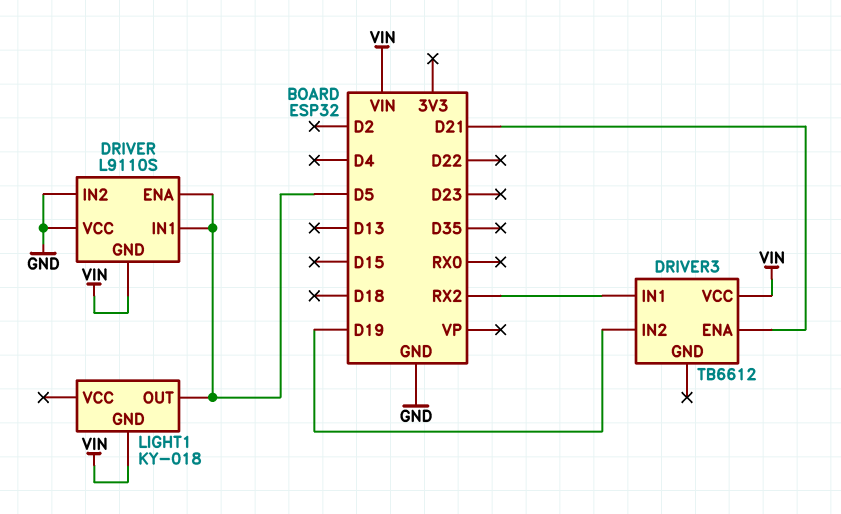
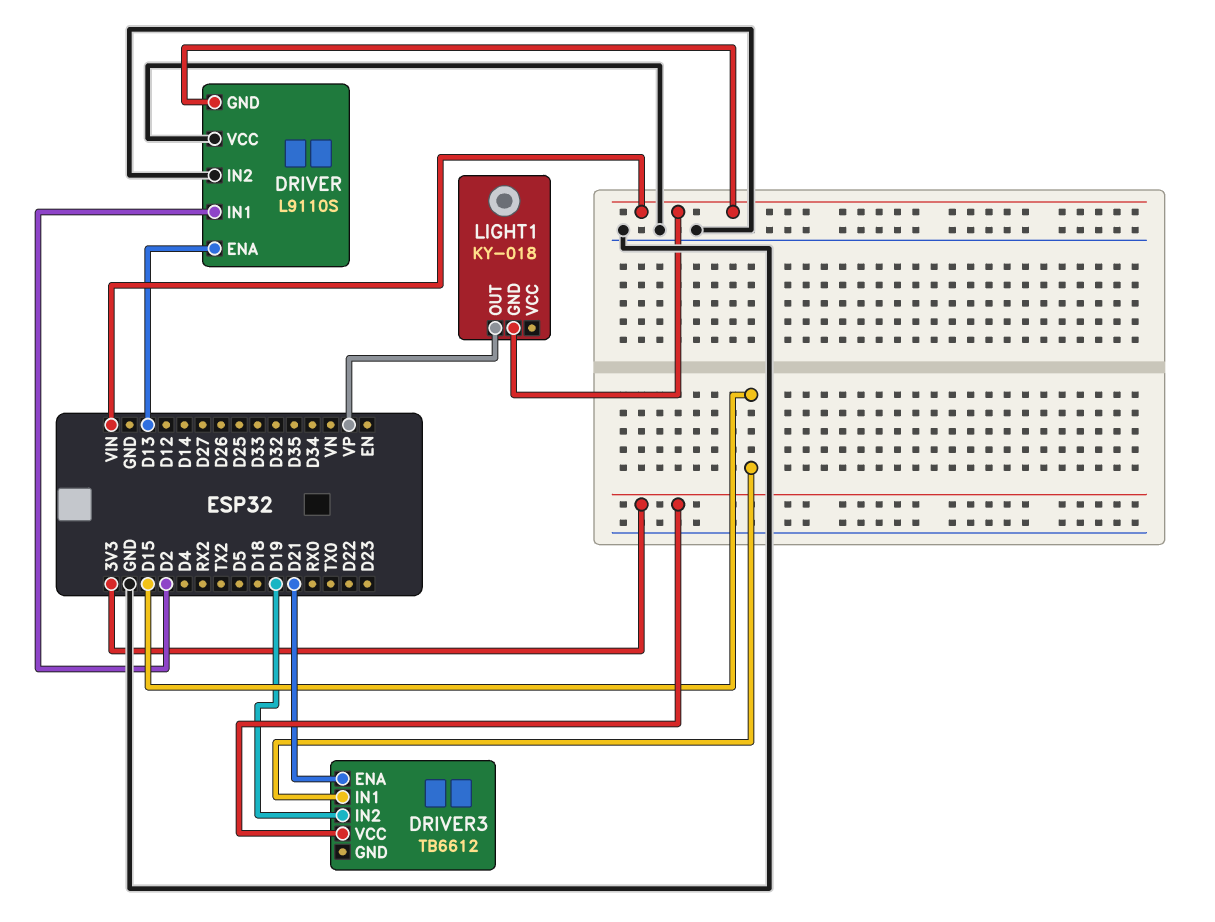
DRIVER pin ENA: D5 -> D13
DRIVER pin IN1: D5 -> D2
DRIVER3 pin IN1: RX2 -> D15
DRIVER3 pin VCC: VIN -> 3V3
LIGHT1 pin OUT: D5 -> VP

